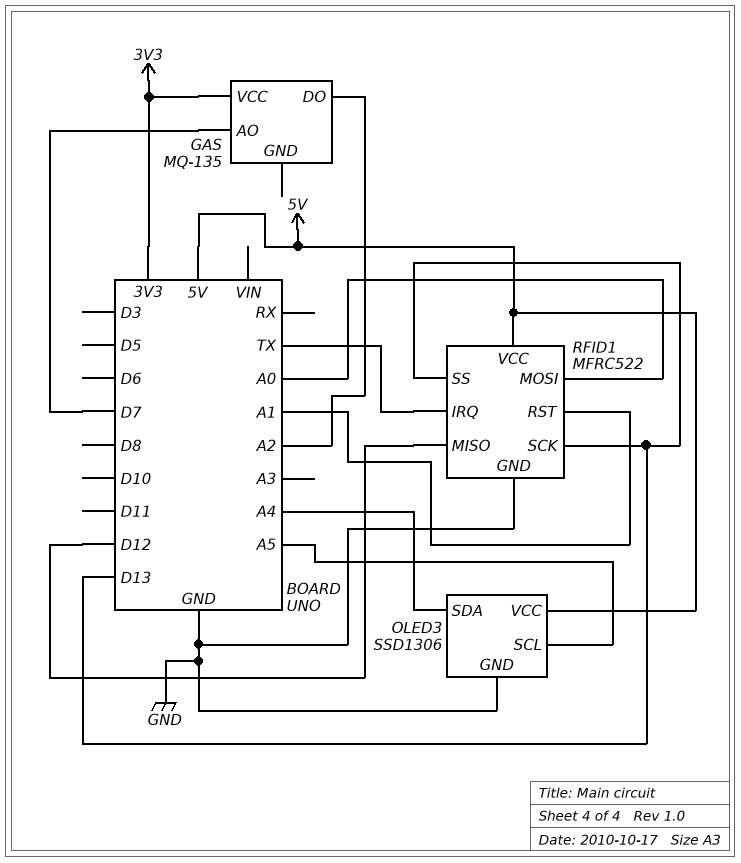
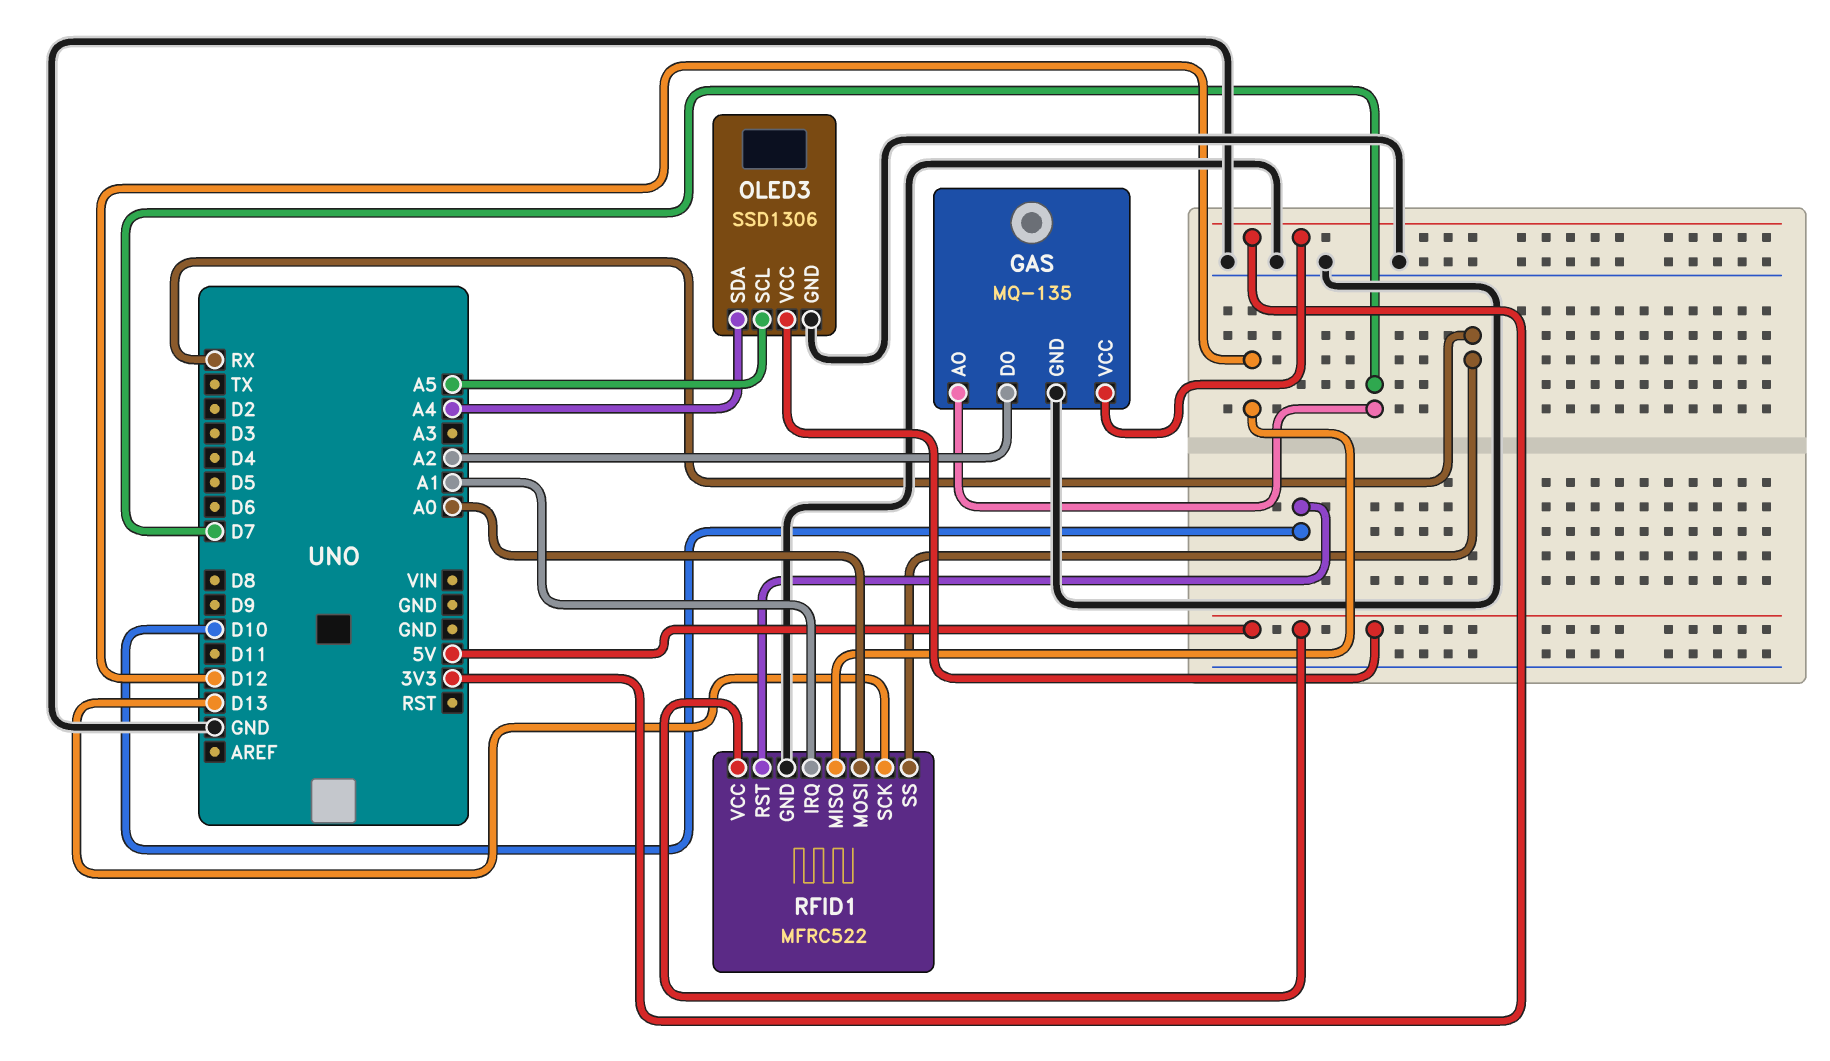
GAS pin GND: none -> GND
RFID1 pin IRQ: TX -> A1
RFID1 pin RST: A1 -> D10
RFID1 pin SS: D13 -> RX

